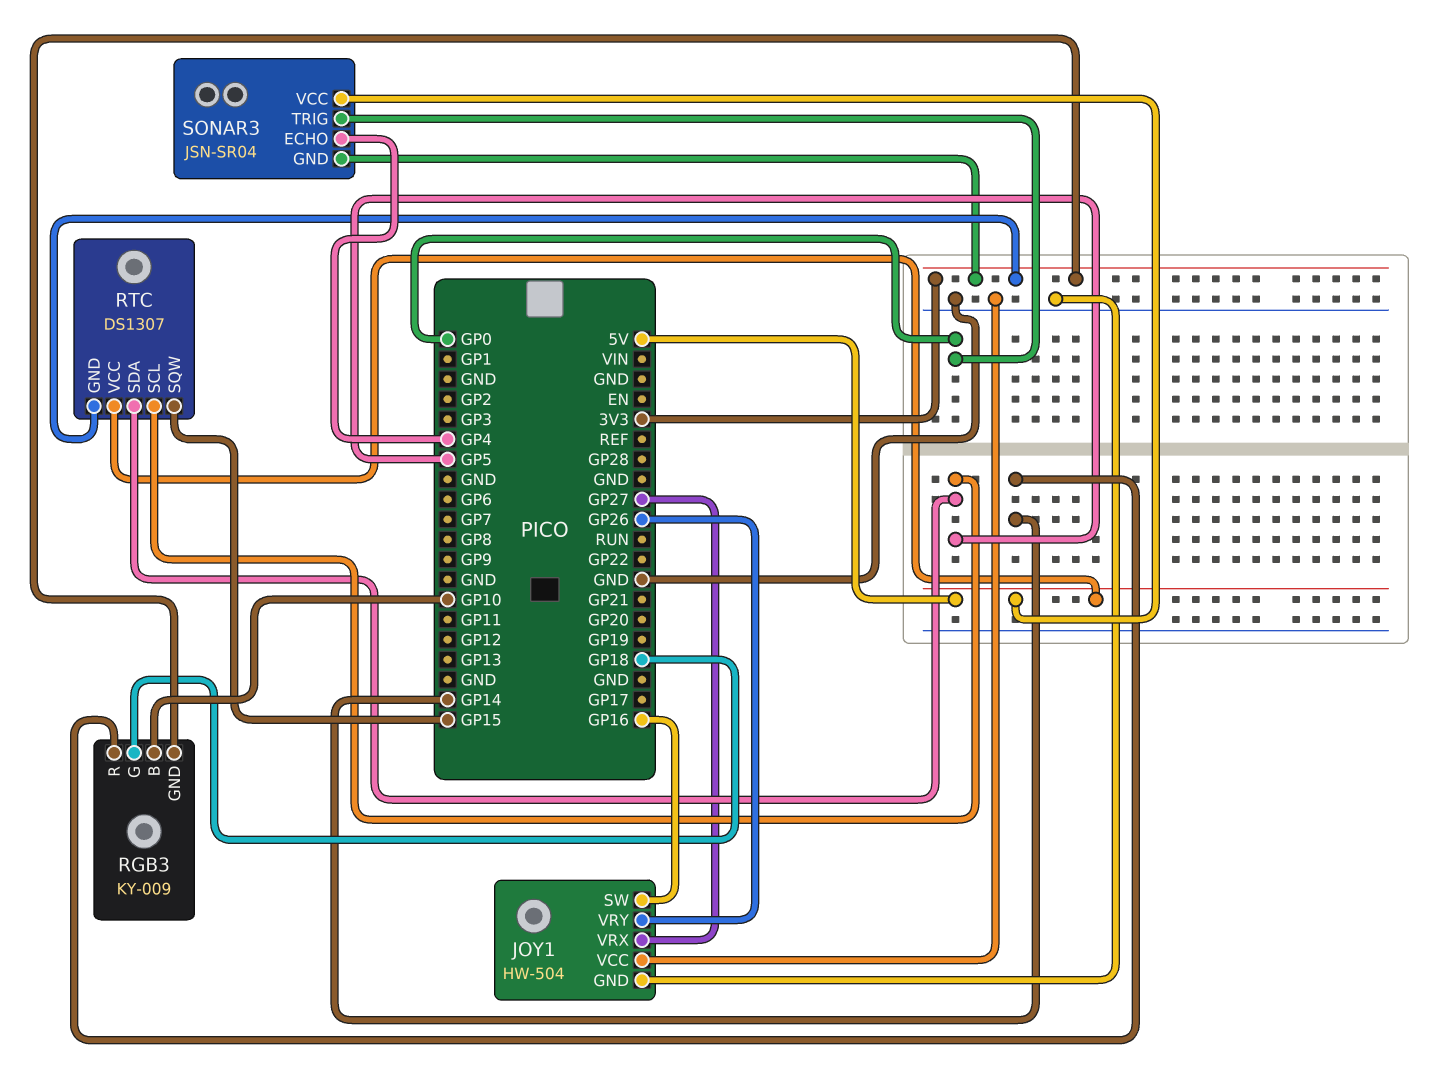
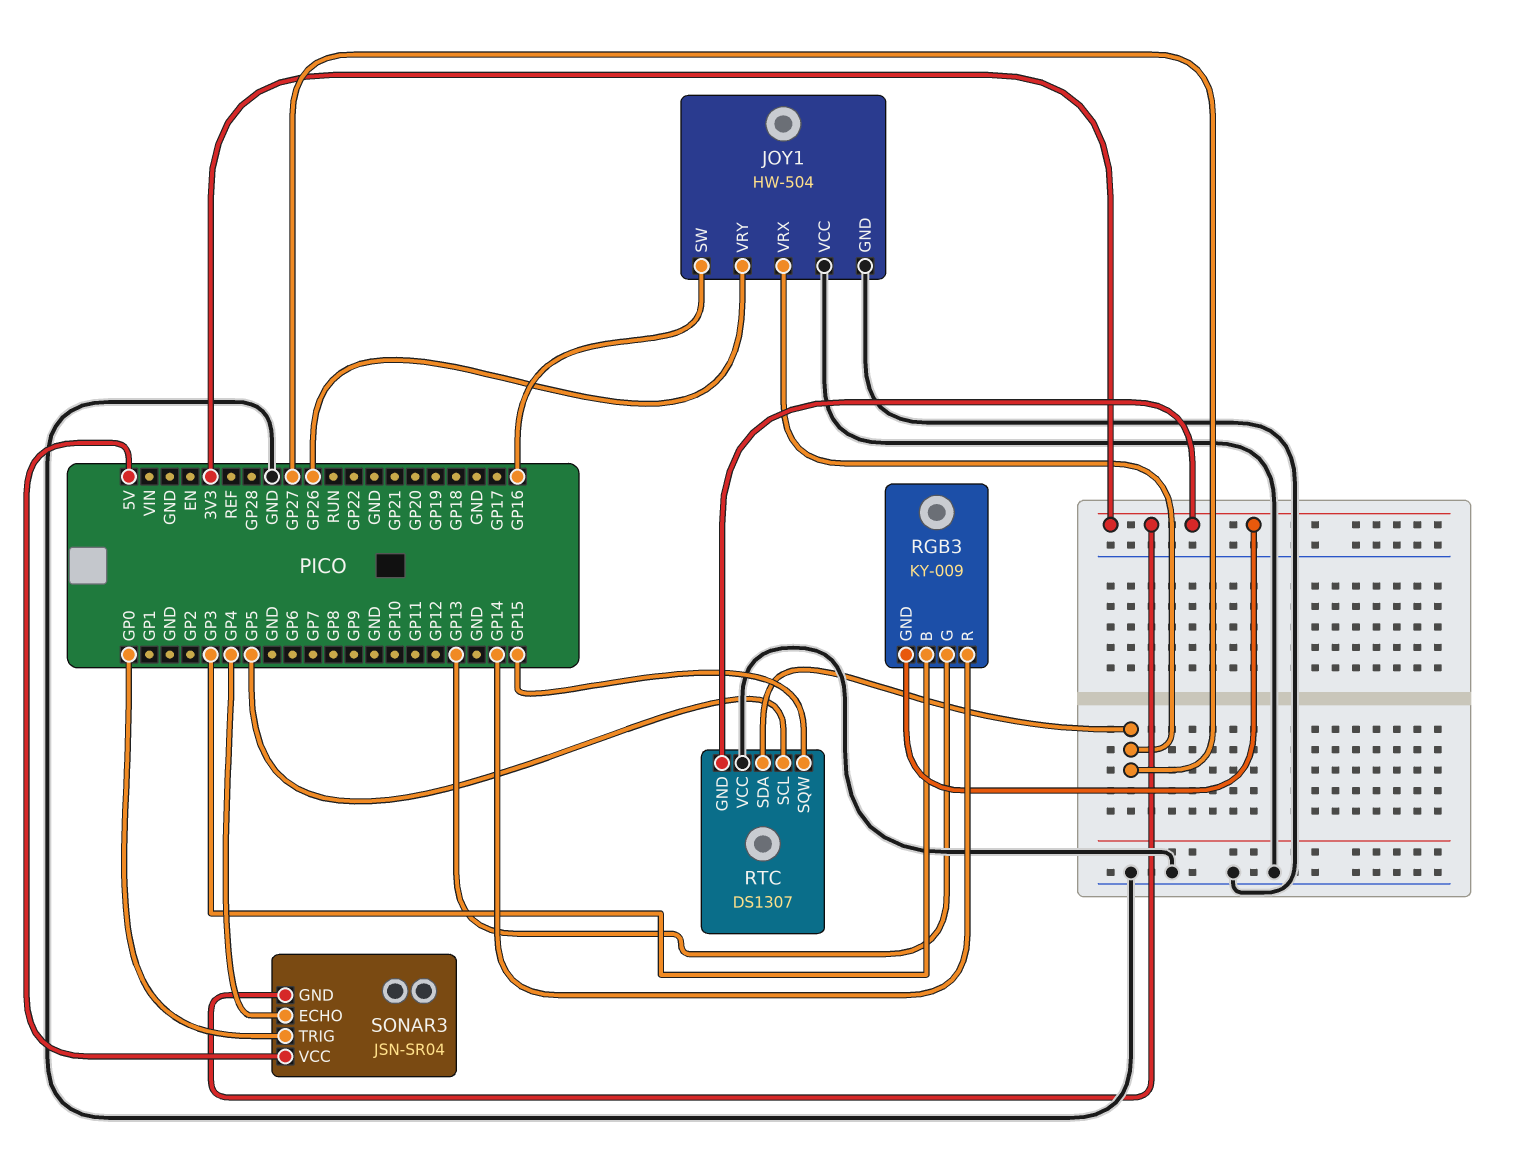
RGB3 pin B: GP10 -> GP3
RGB3 pin G: GP18 -> GP13
RTC pin SDA: GP5 -> GP27
RTC pin VCC: 5V -> GND

